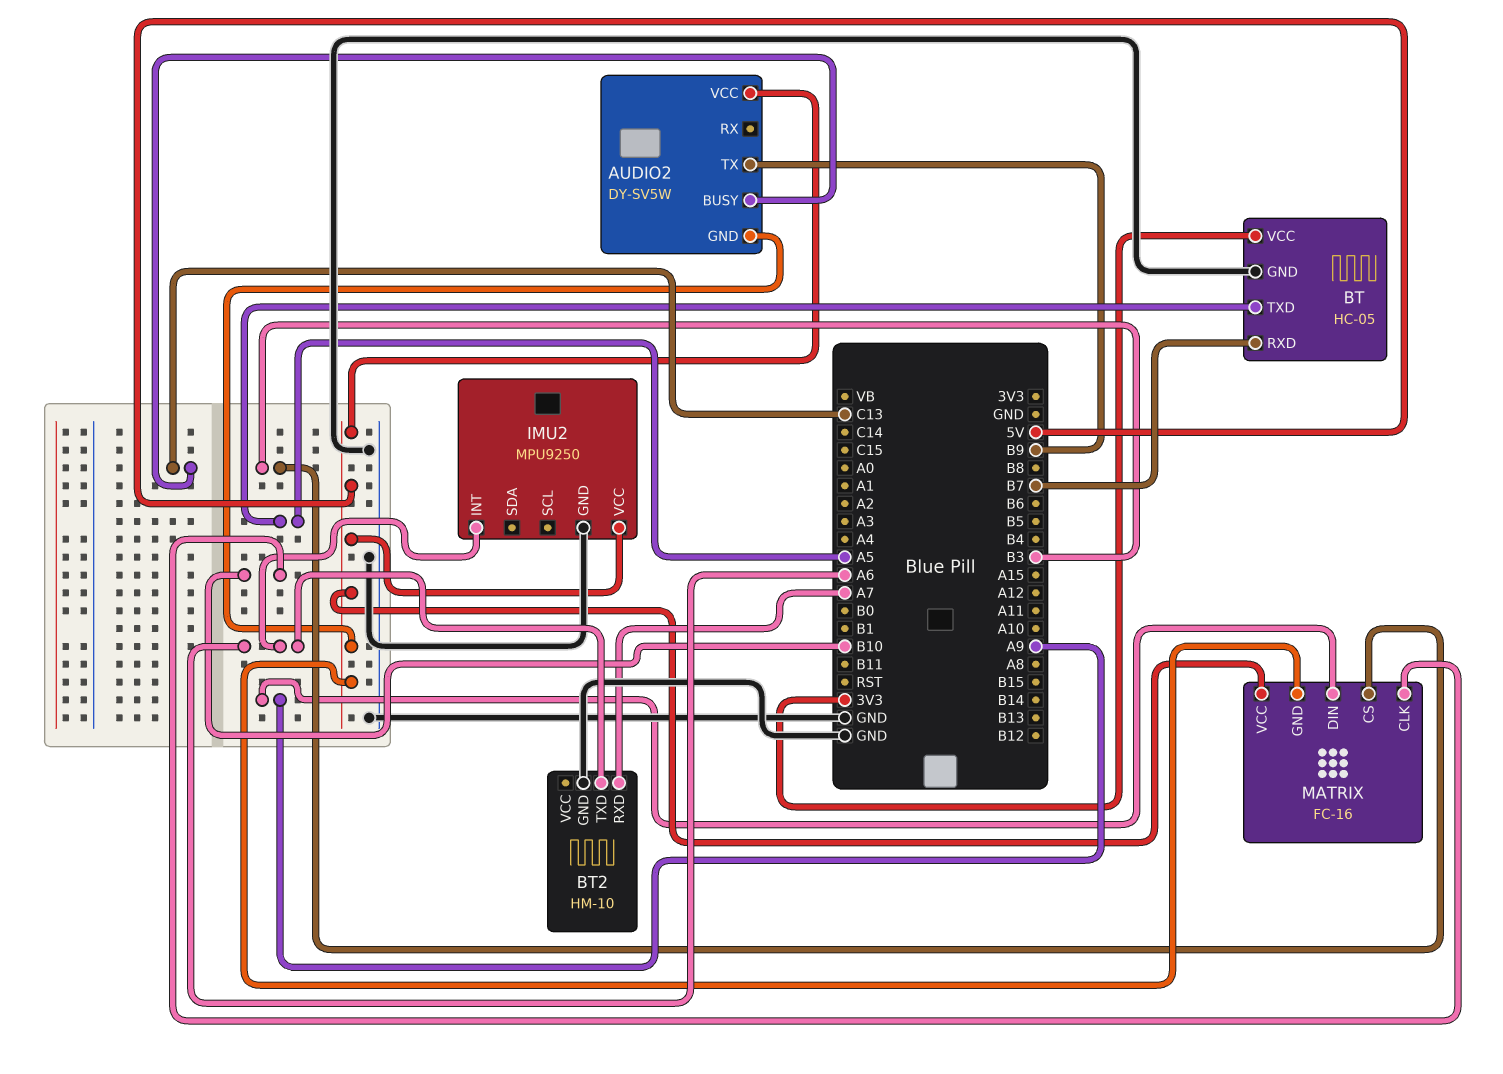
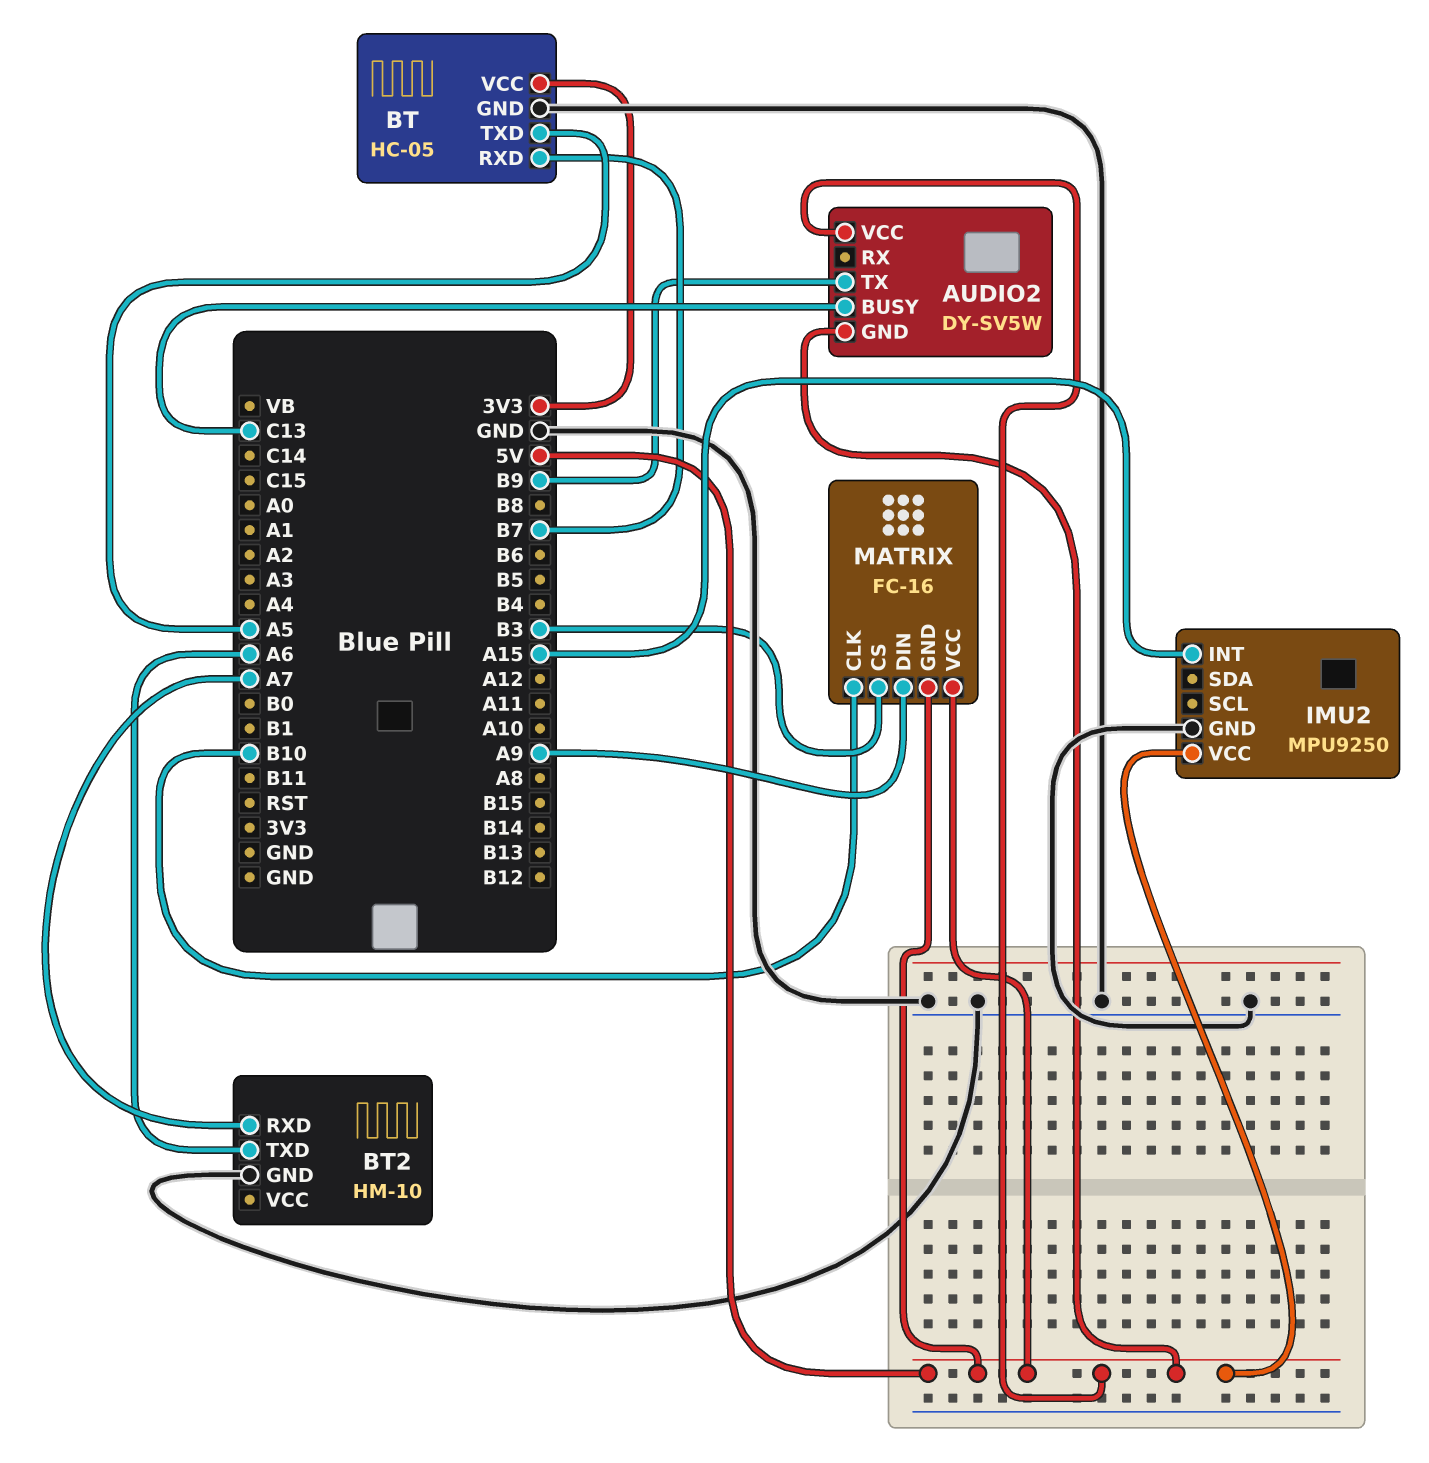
IMU2 pin INT: A6 -> A15

